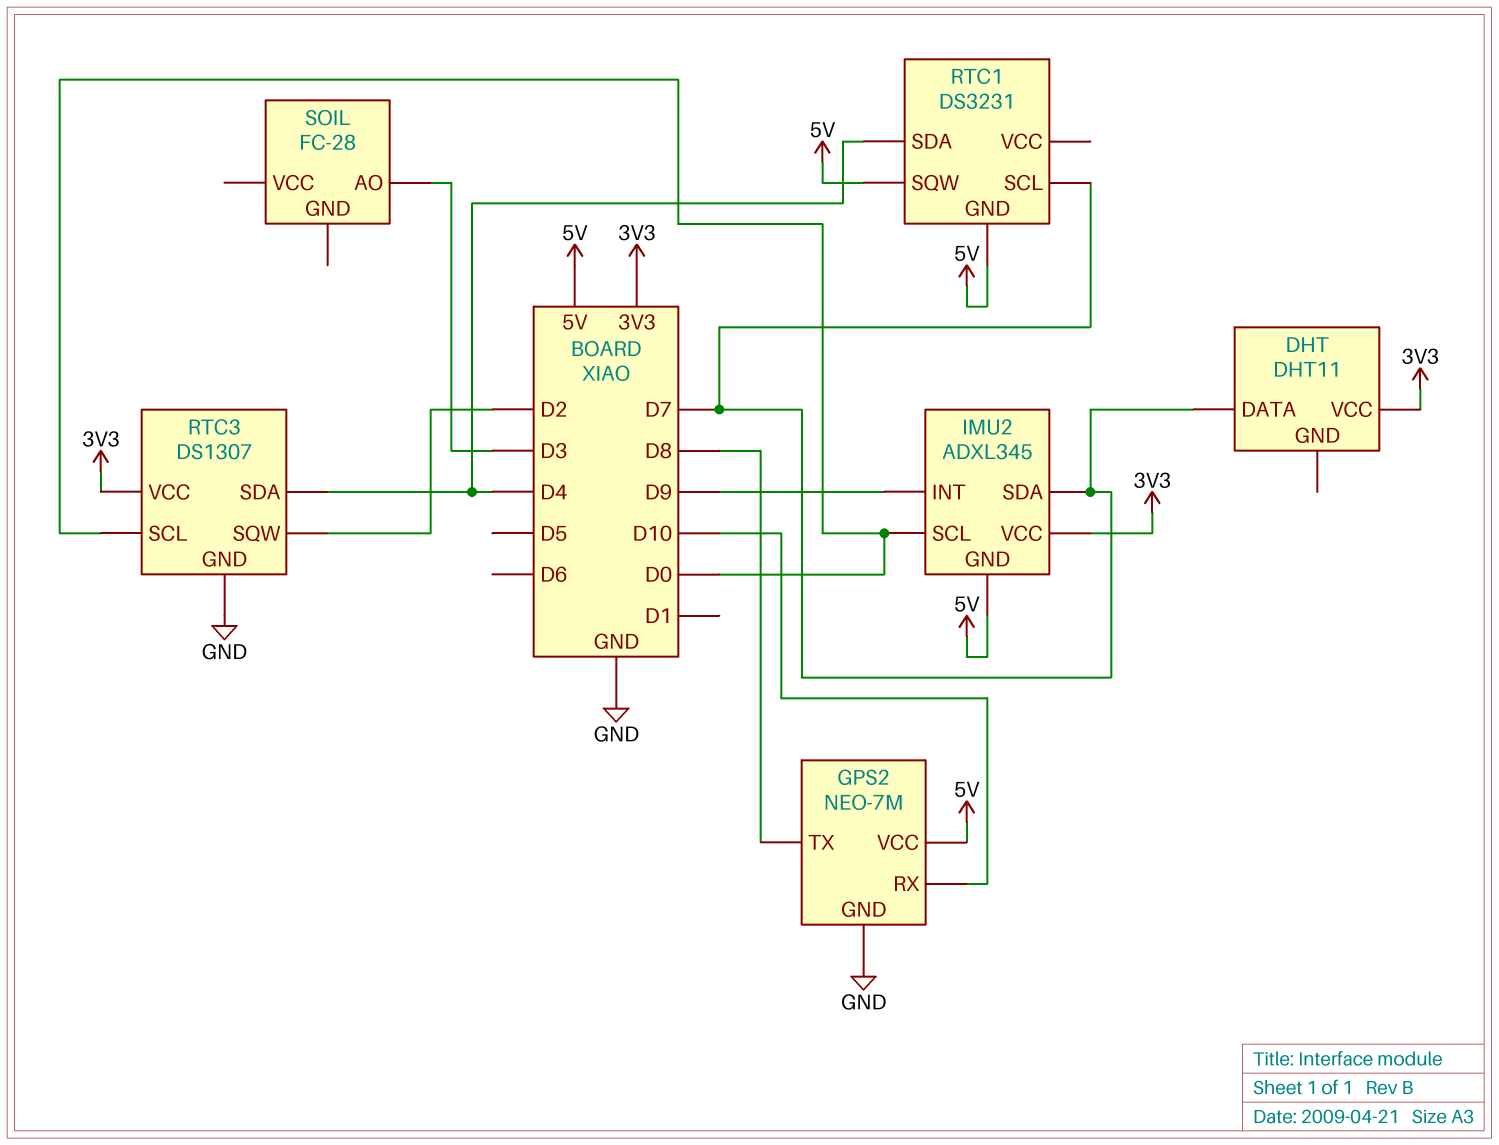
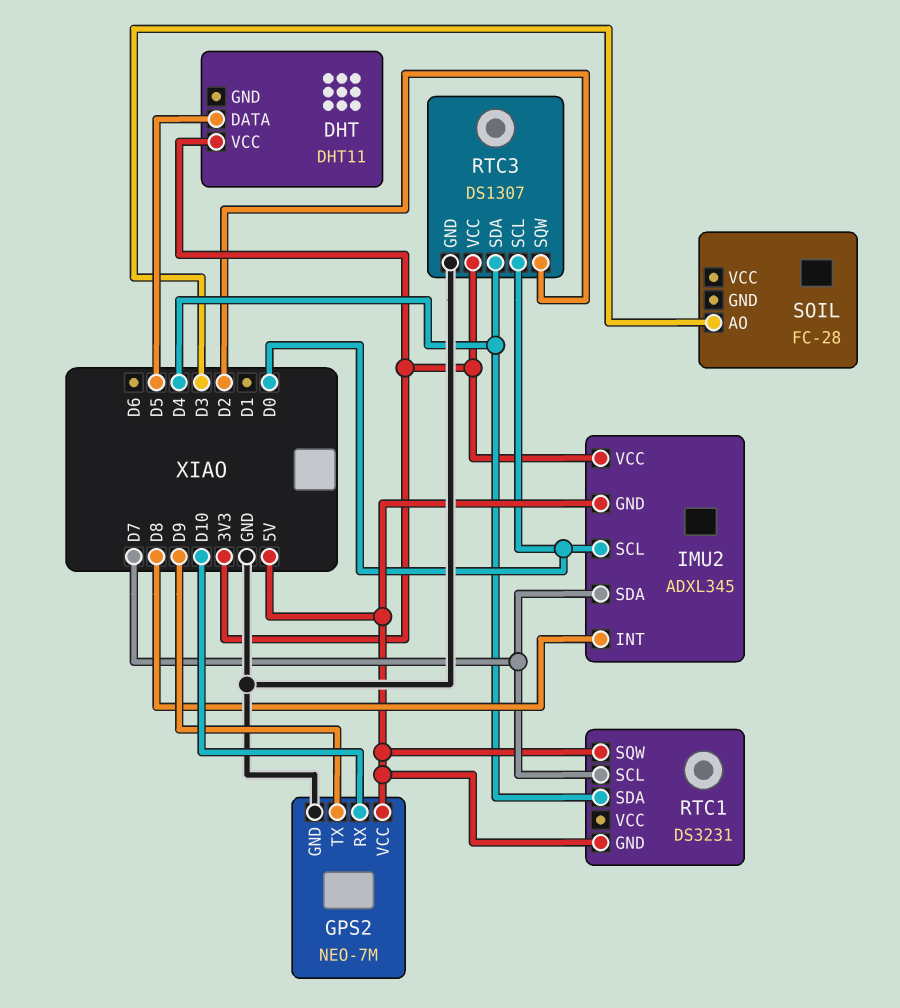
DHT pin DATA: D7 -> D5
GPS2 pin TX: D8 -> D9
IMU2 pin INT: D9 -> D8

